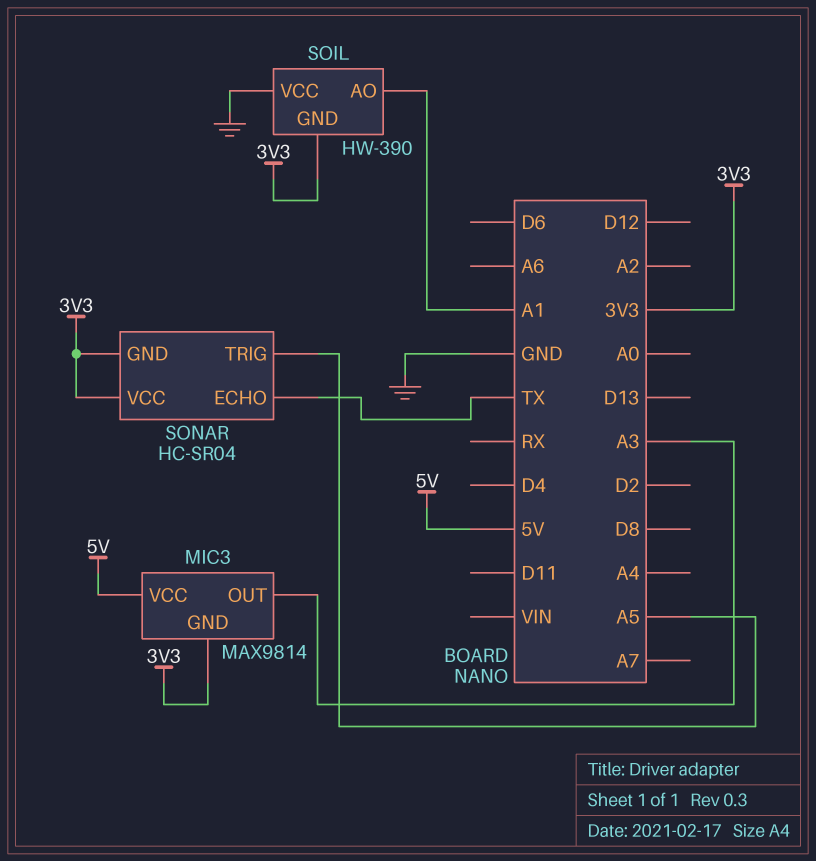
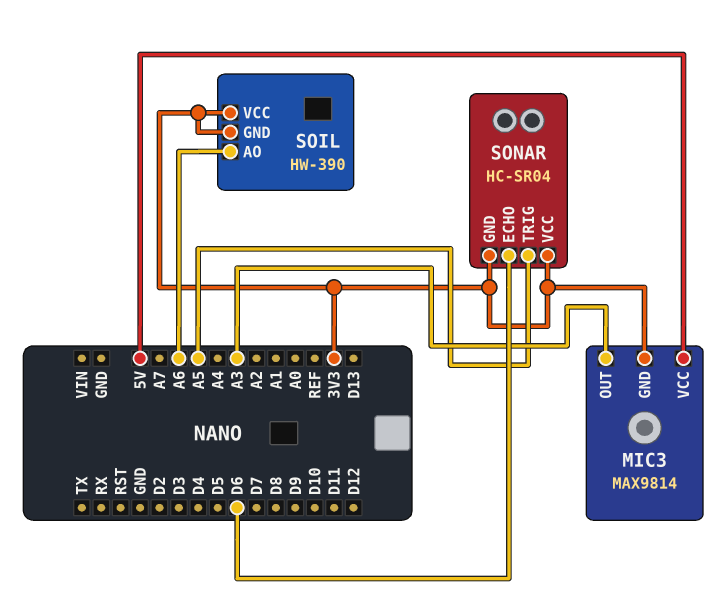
SOIL pin AO: A1 -> A6
SOIL pin VCC: GND -> 3V3
SONAR pin ECHO: TX -> D6

